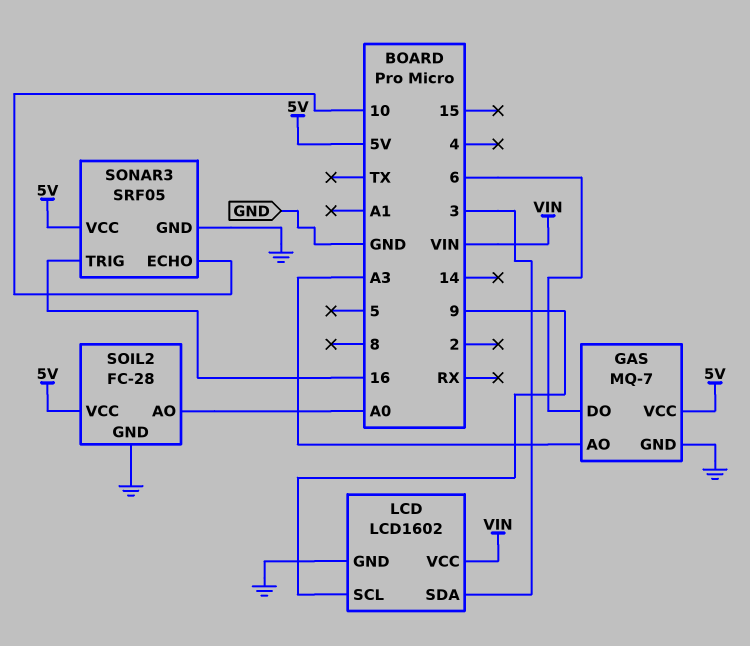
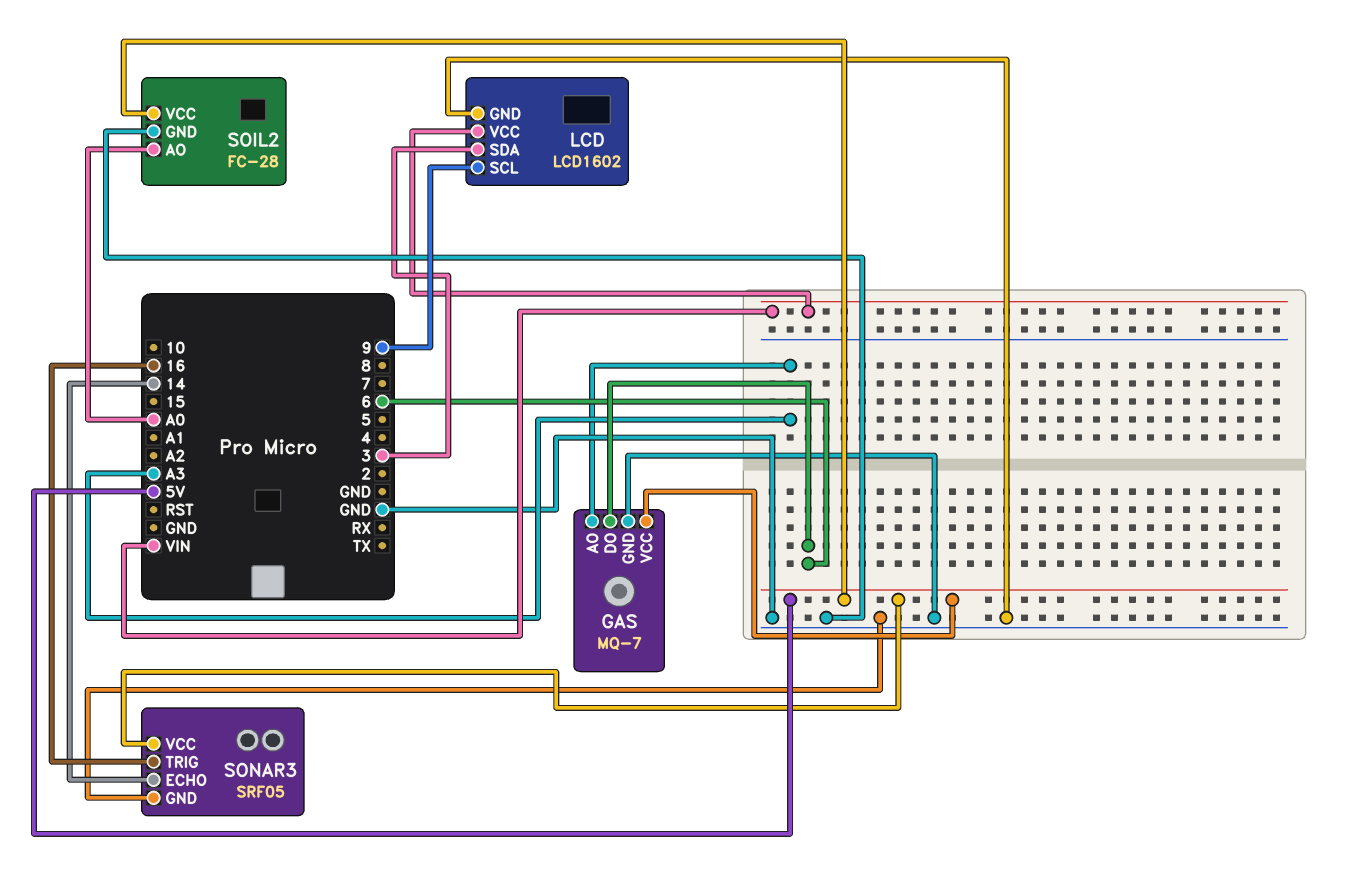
SONAR3 pin ECHO: 10 -> 14

